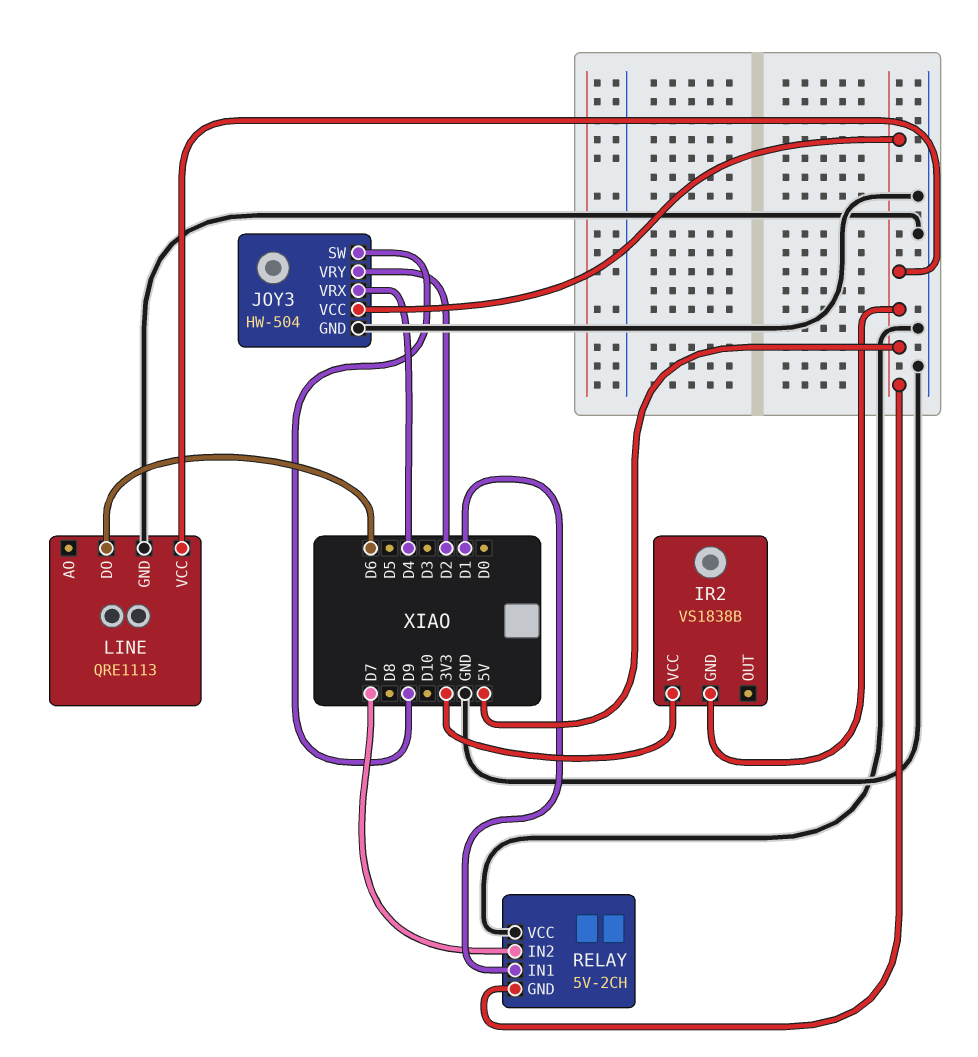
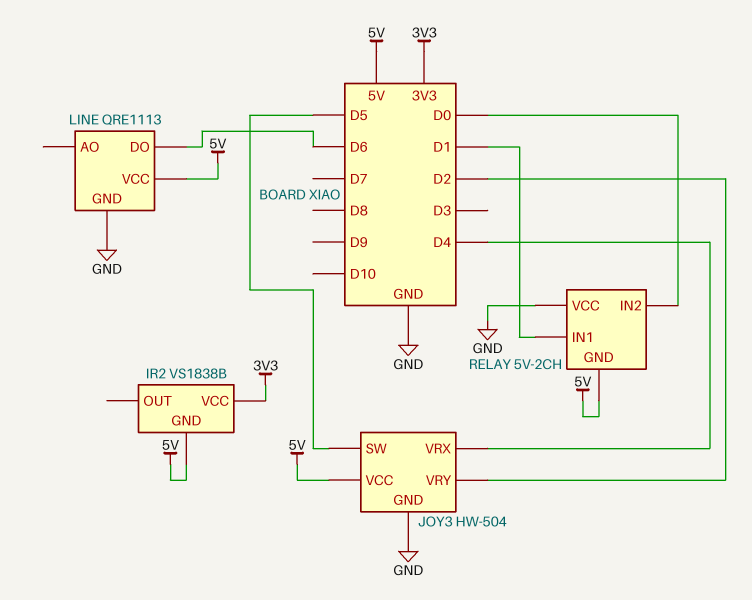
JOY3 pin SW: D9 -> D5
RELAY pin IN2: D7 -> D0

